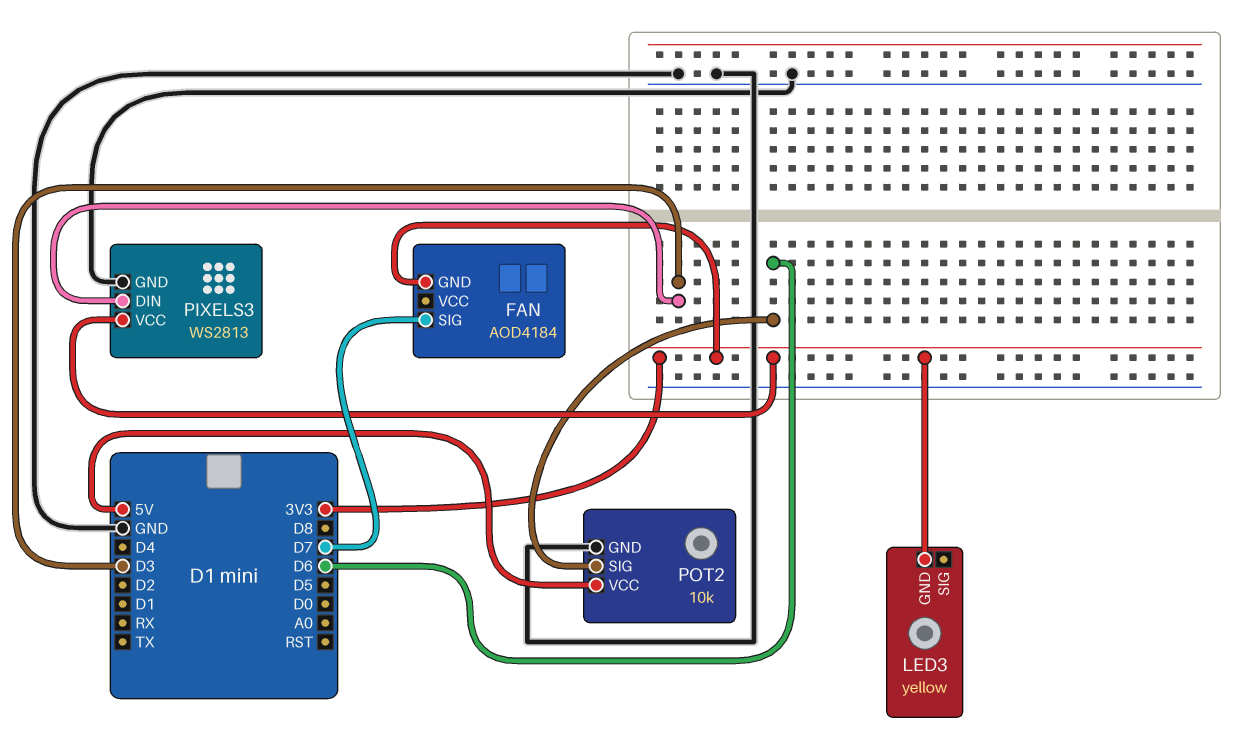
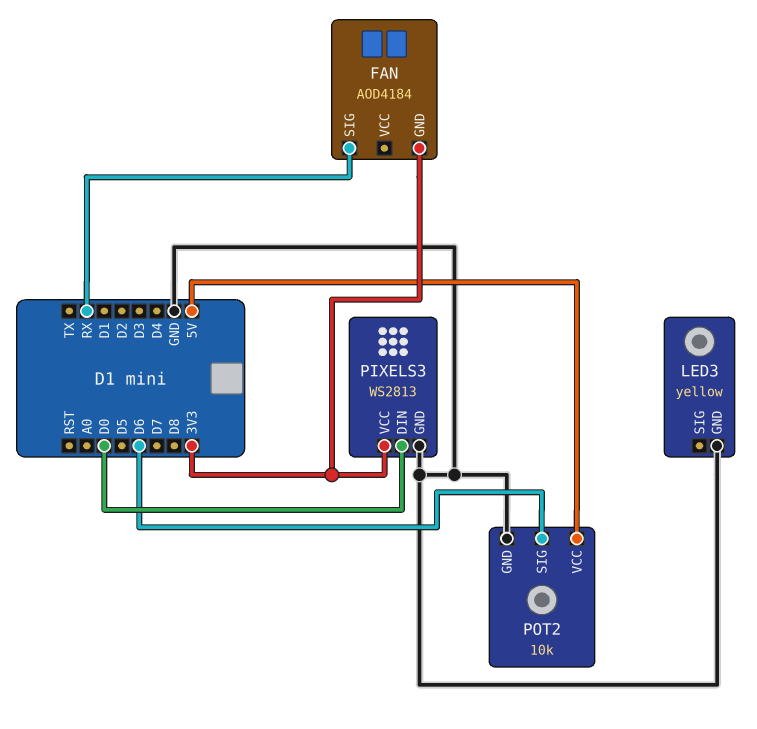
FAN pin SIG: D7 -> RX
LED3 pin GND: 3V3 -> GND
PIXELS3 pin DIN: D3 -> D0

